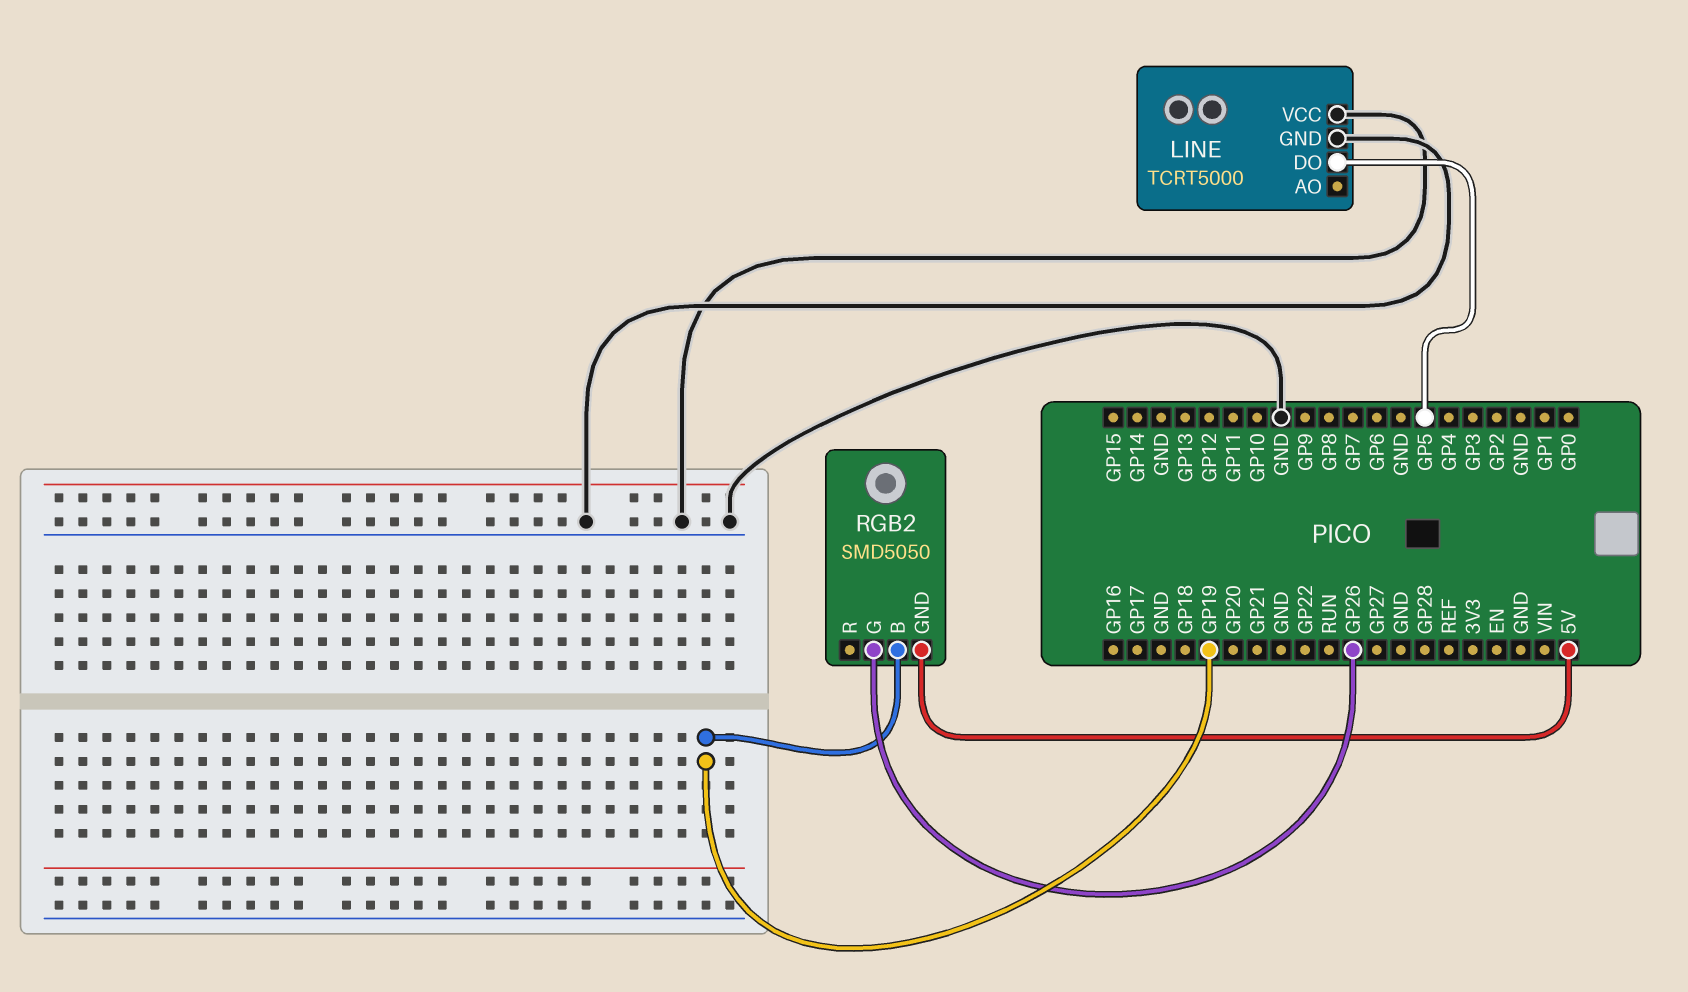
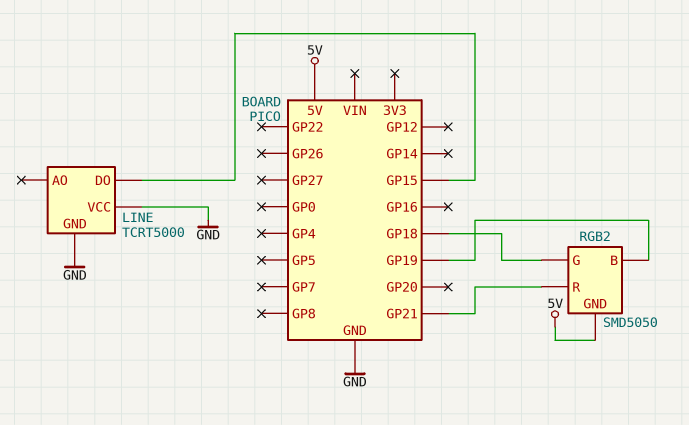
LINE pin DO: GP5 -> GP15
RGB2 pin G: GP26 -> GP18
RGB2 pin R: none -> GP21

